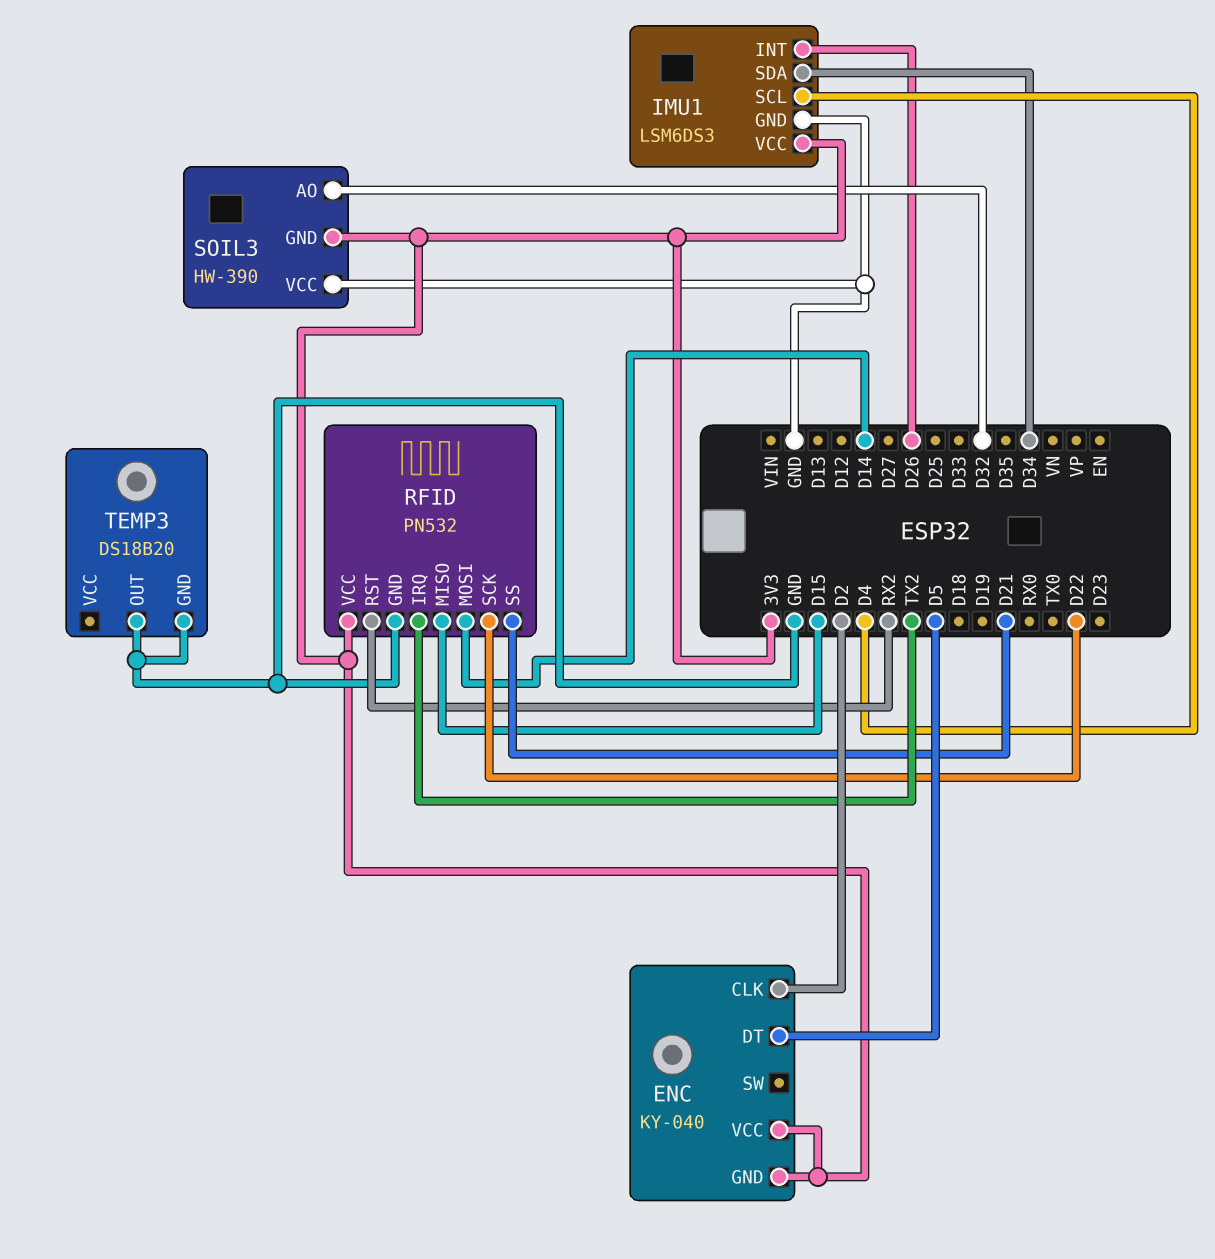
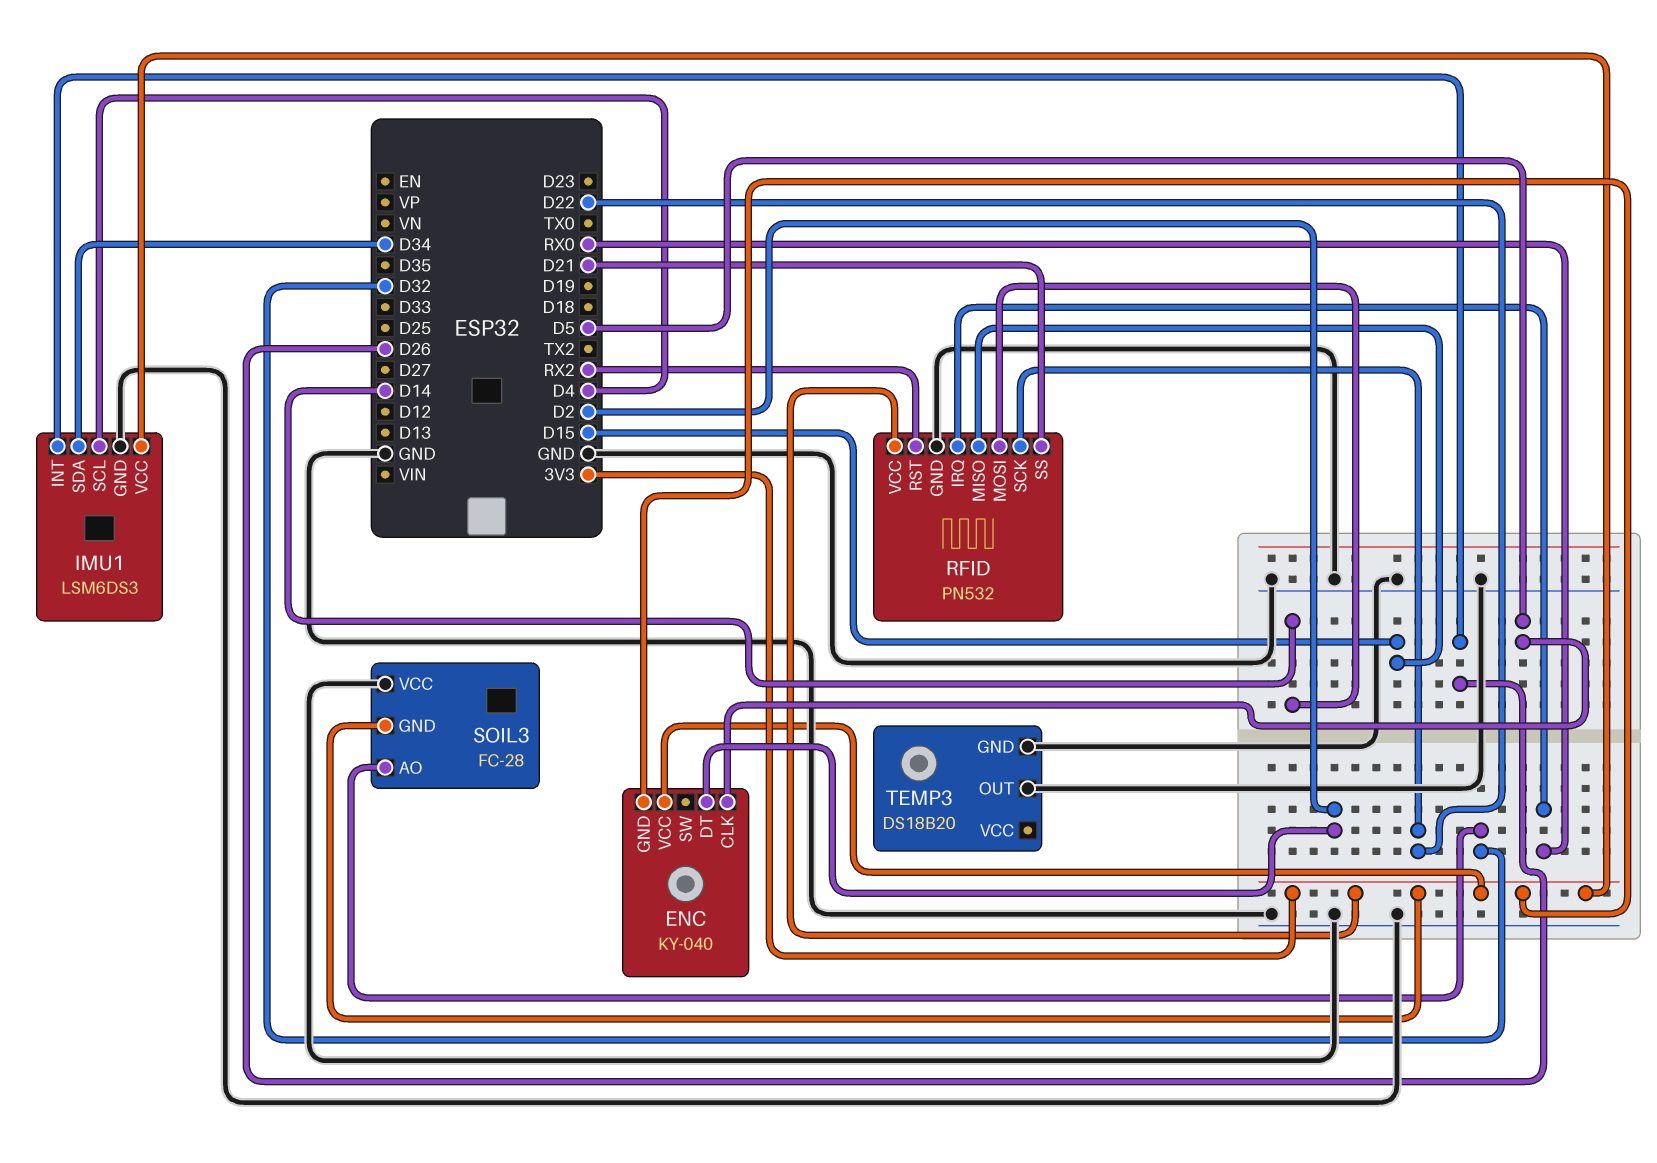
ENC pin CLK: D2 -> D5
ENC pin DT: D5 -> D2
RFID pin IRQ: TX2 -> RX0
SOIL3: HW-390 -> FC-28

